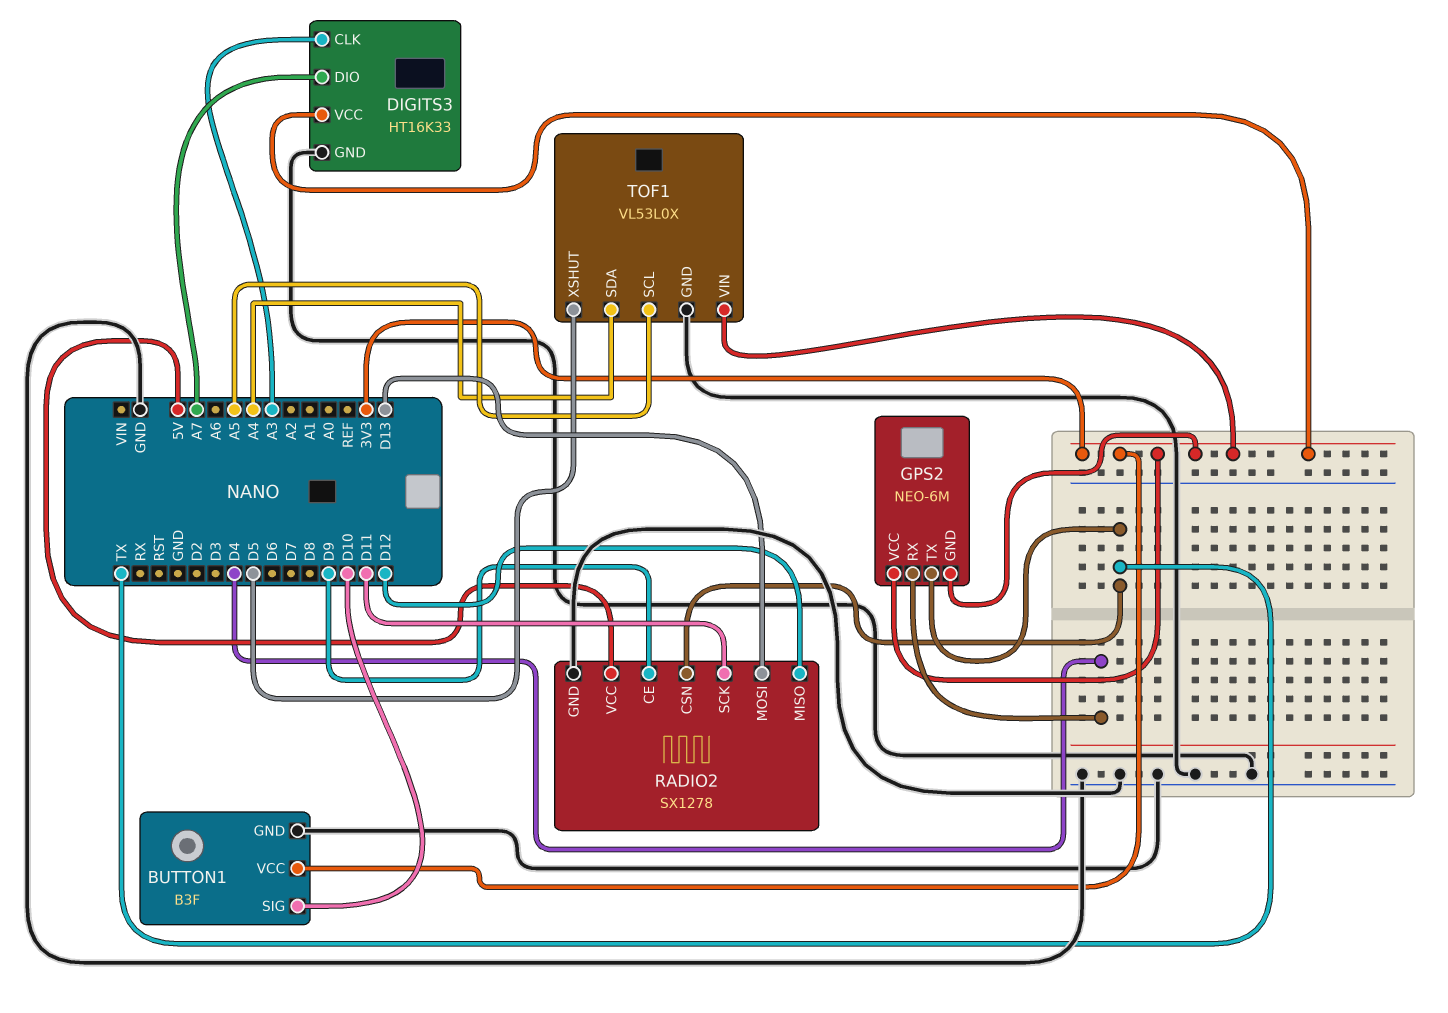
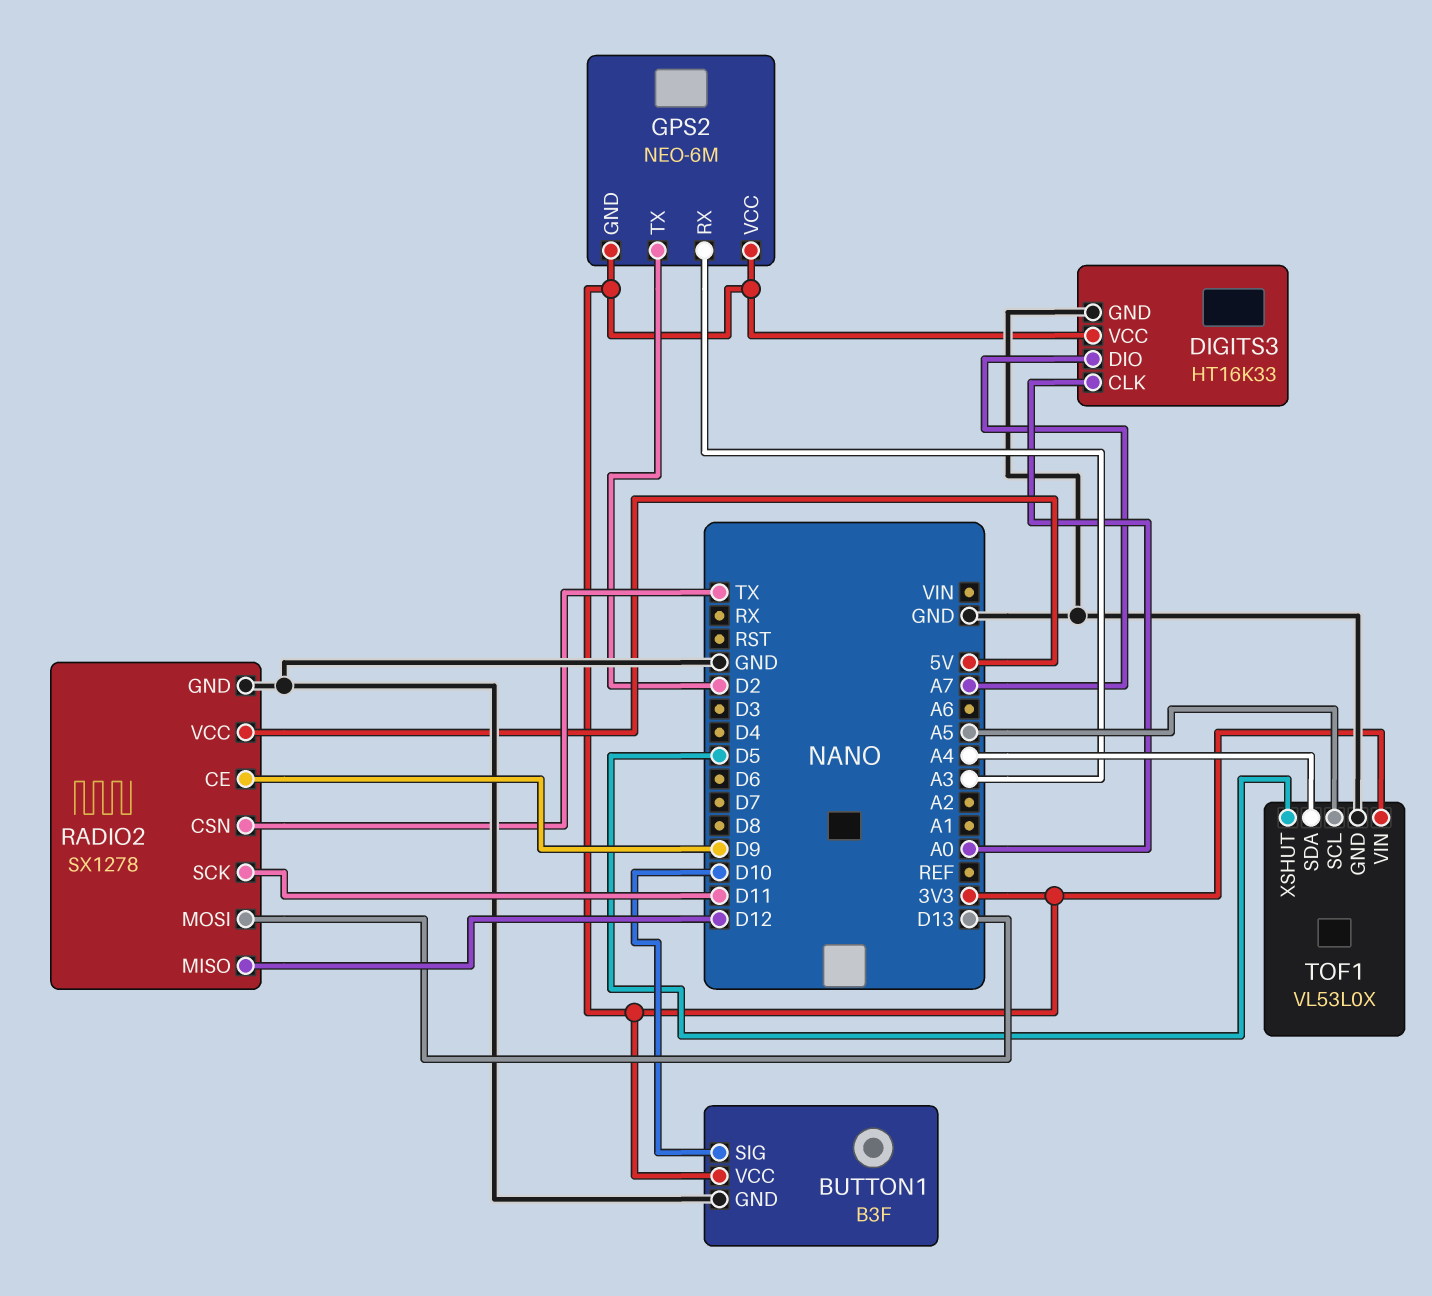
DIGITS3 pin CLK: A3 -> A0
GPS2 pin RX: D4 -> A3
GPS2 pin TX: TX -> D2

